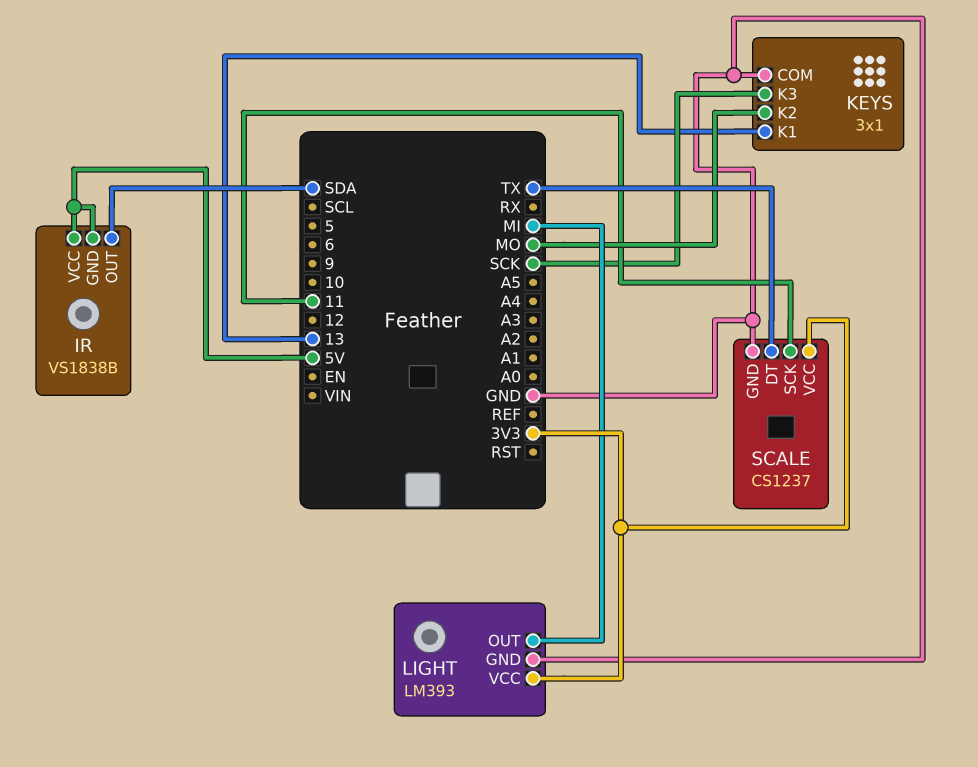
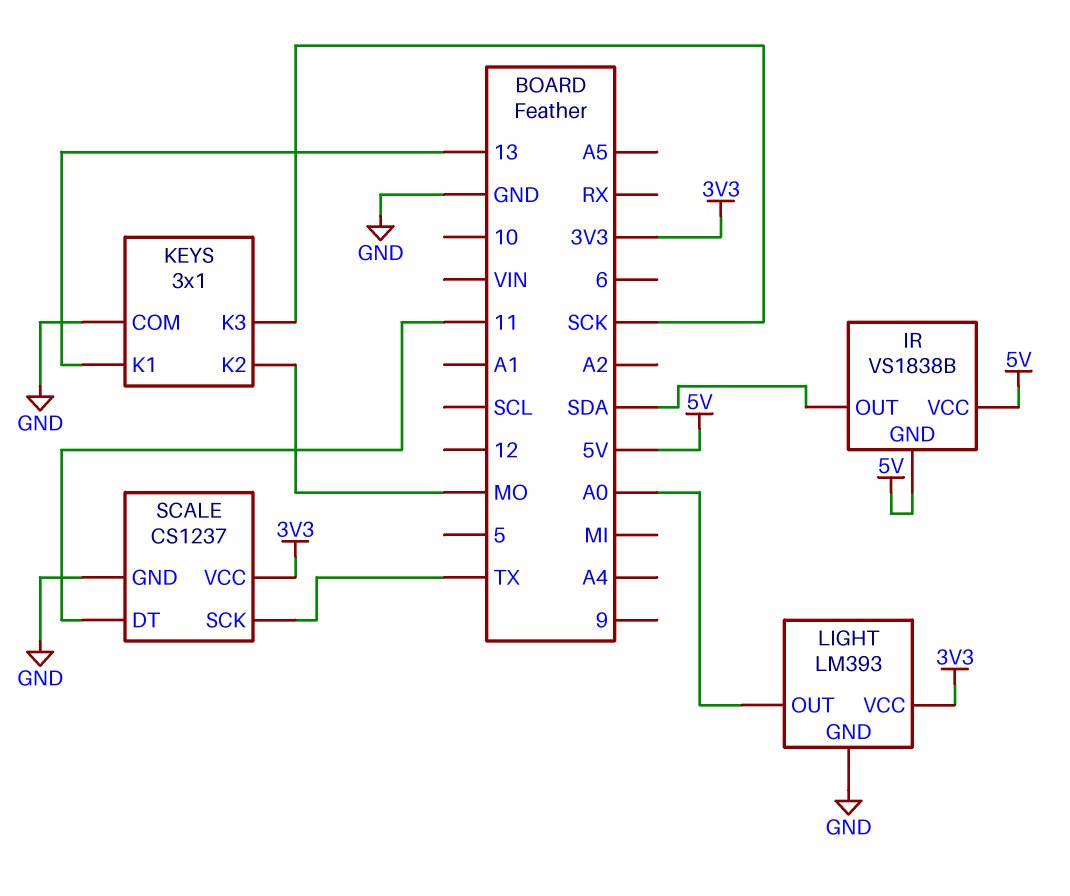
LIGHT pin OUT: MI -> A0
SCALE pin DT: TX -> 11
SCALE pin SCK: 11 -> TX

